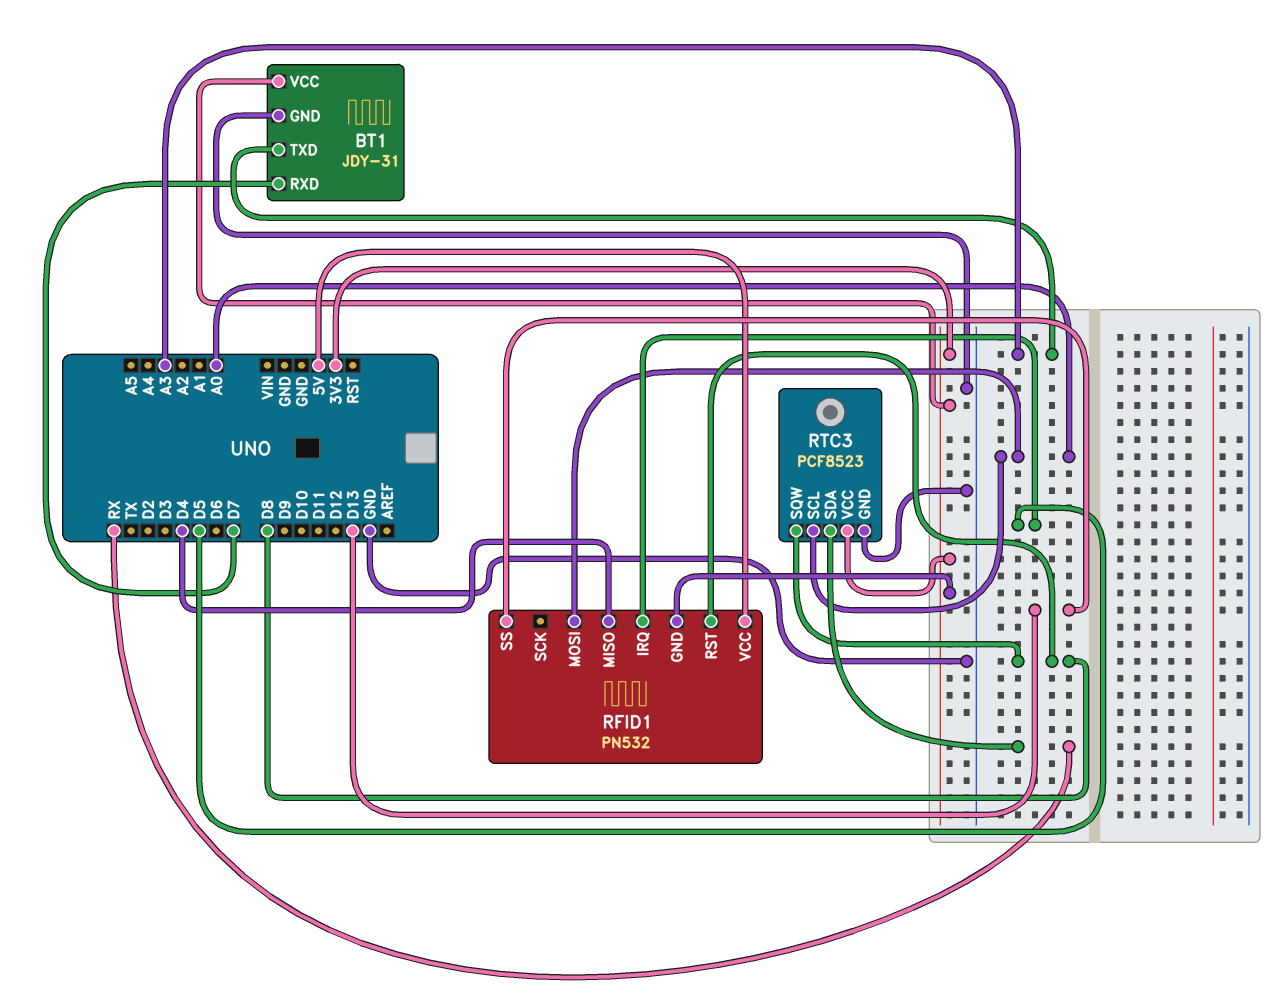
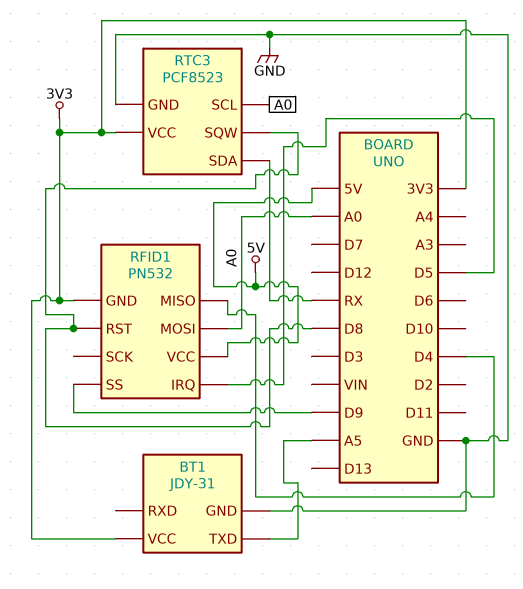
BT1 pin RXD: D7 -> none
BT1 pin TXD: A3 -> A5
RFID1 pin SS: D13 -> D9

